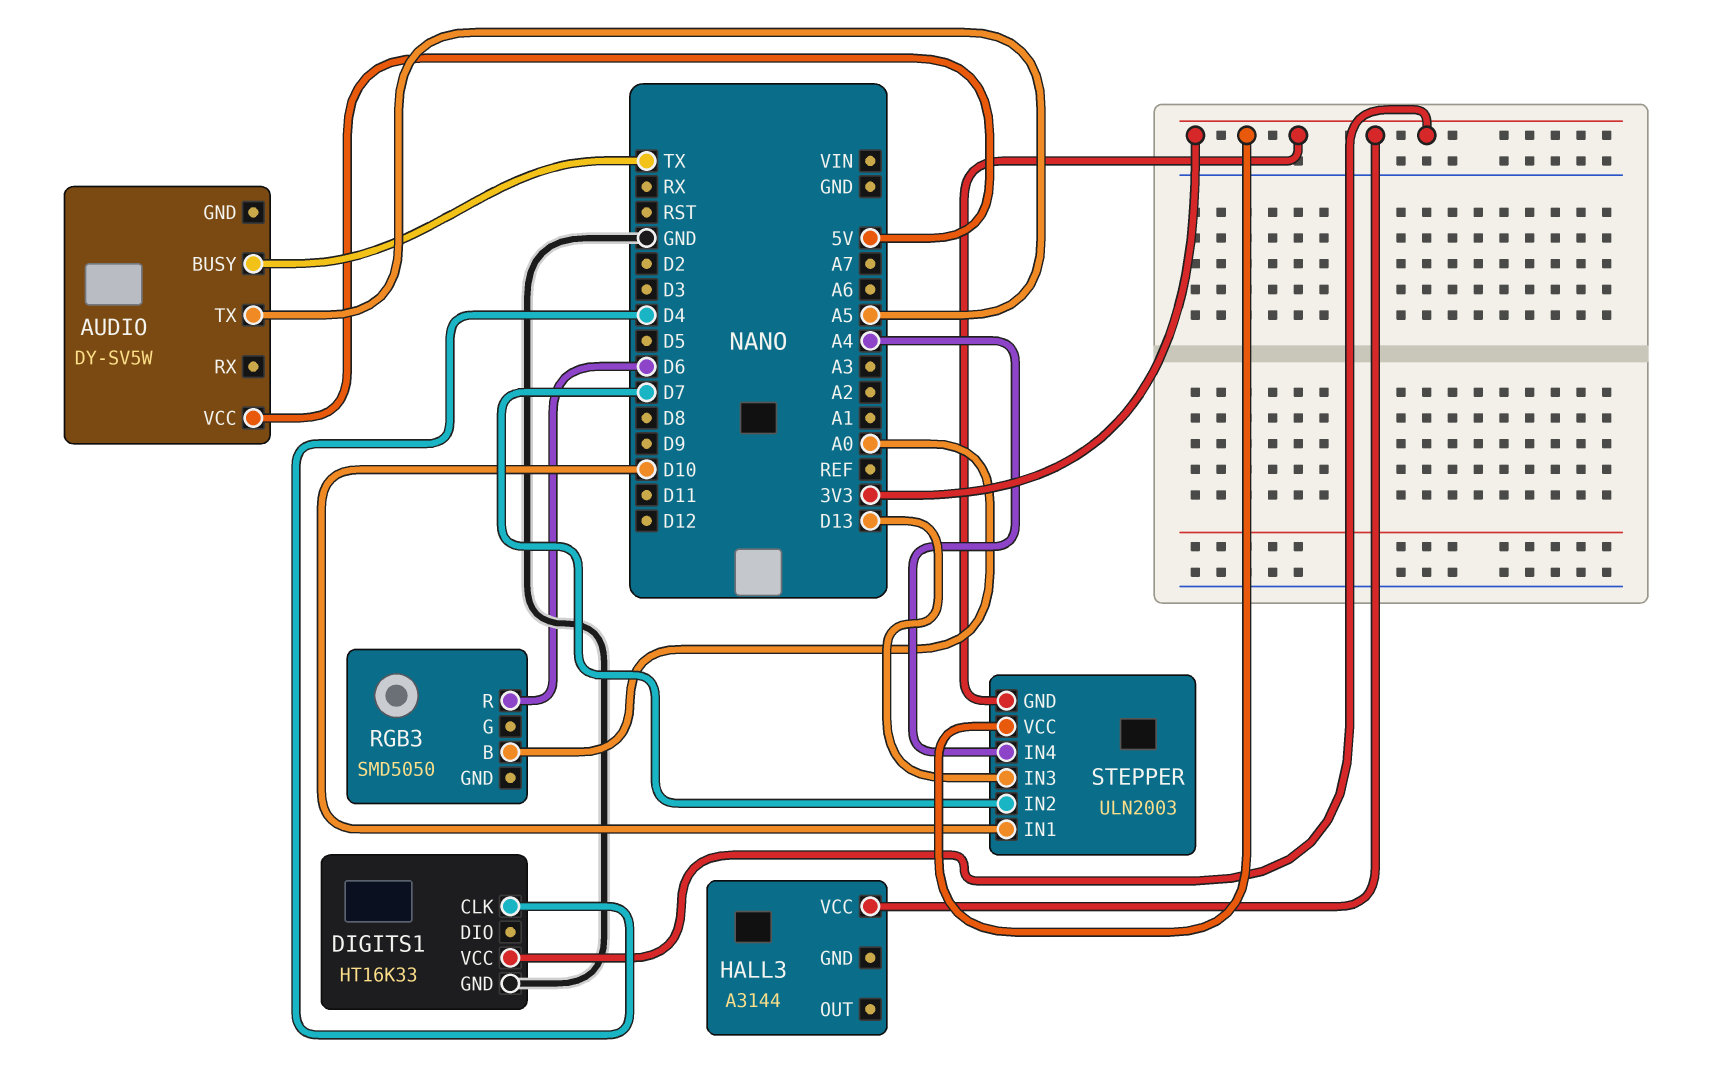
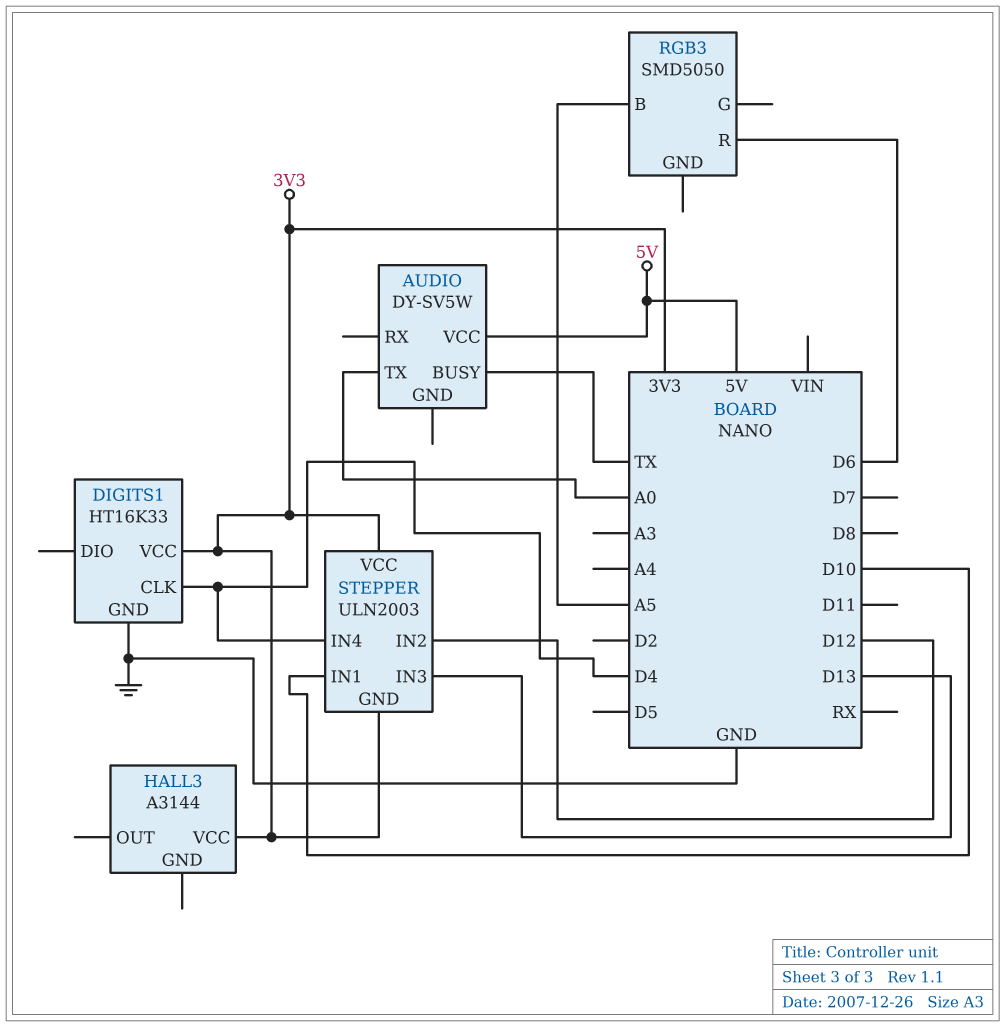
AUDIO pin TX: A5 -> A0
RGB3 pin B: A0 -> A5
STEPPER pin IN2: D7 -> D12
STEPPER pin IN4: A4 -> D4

